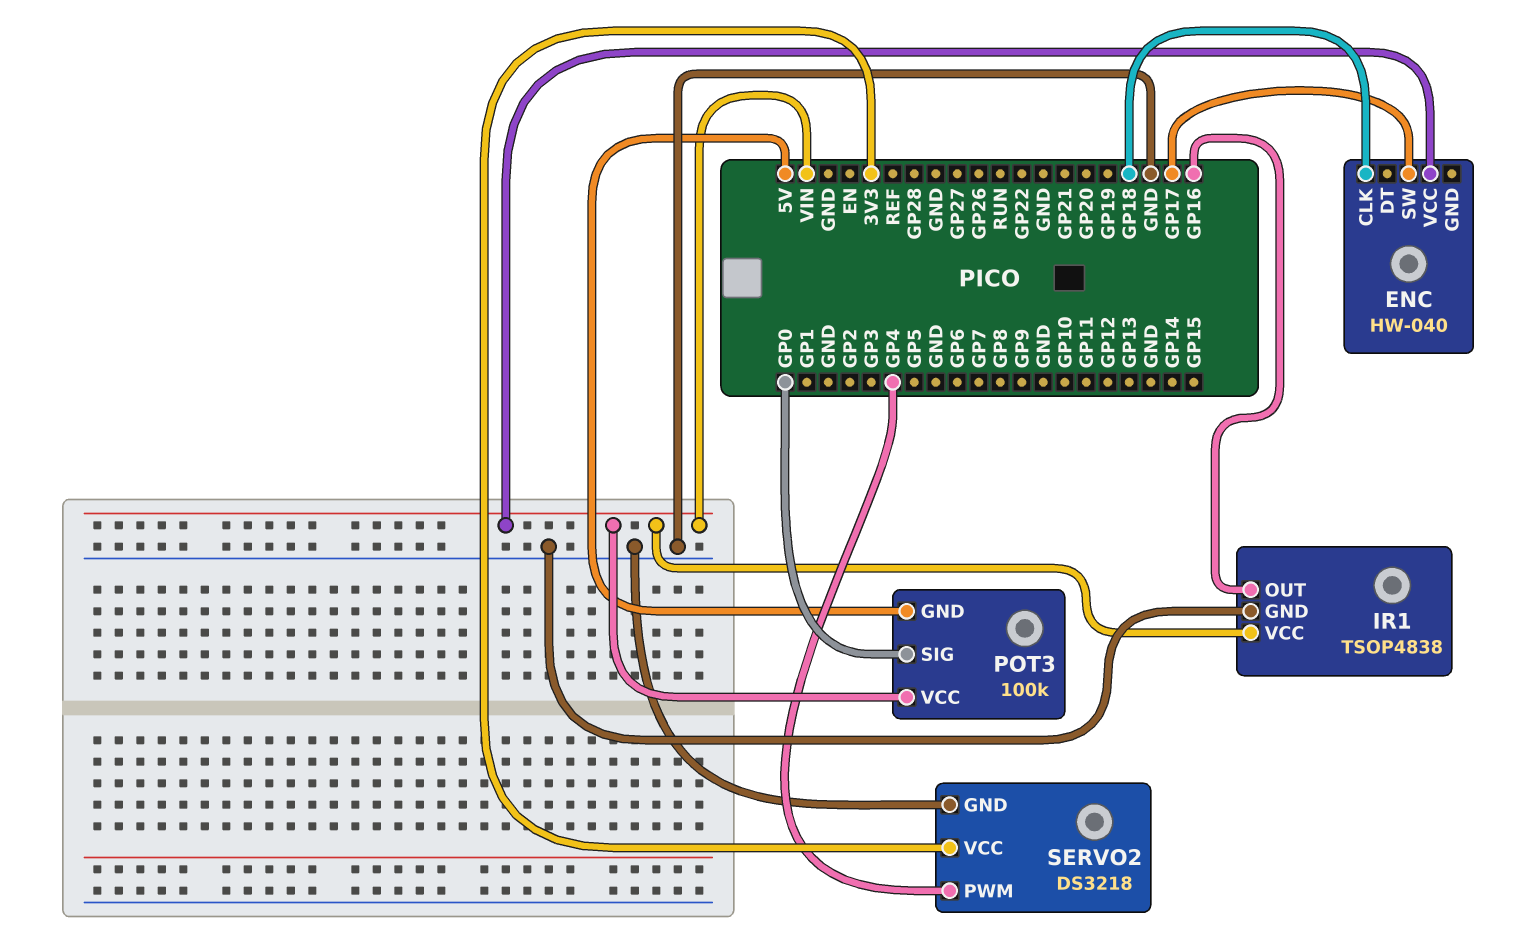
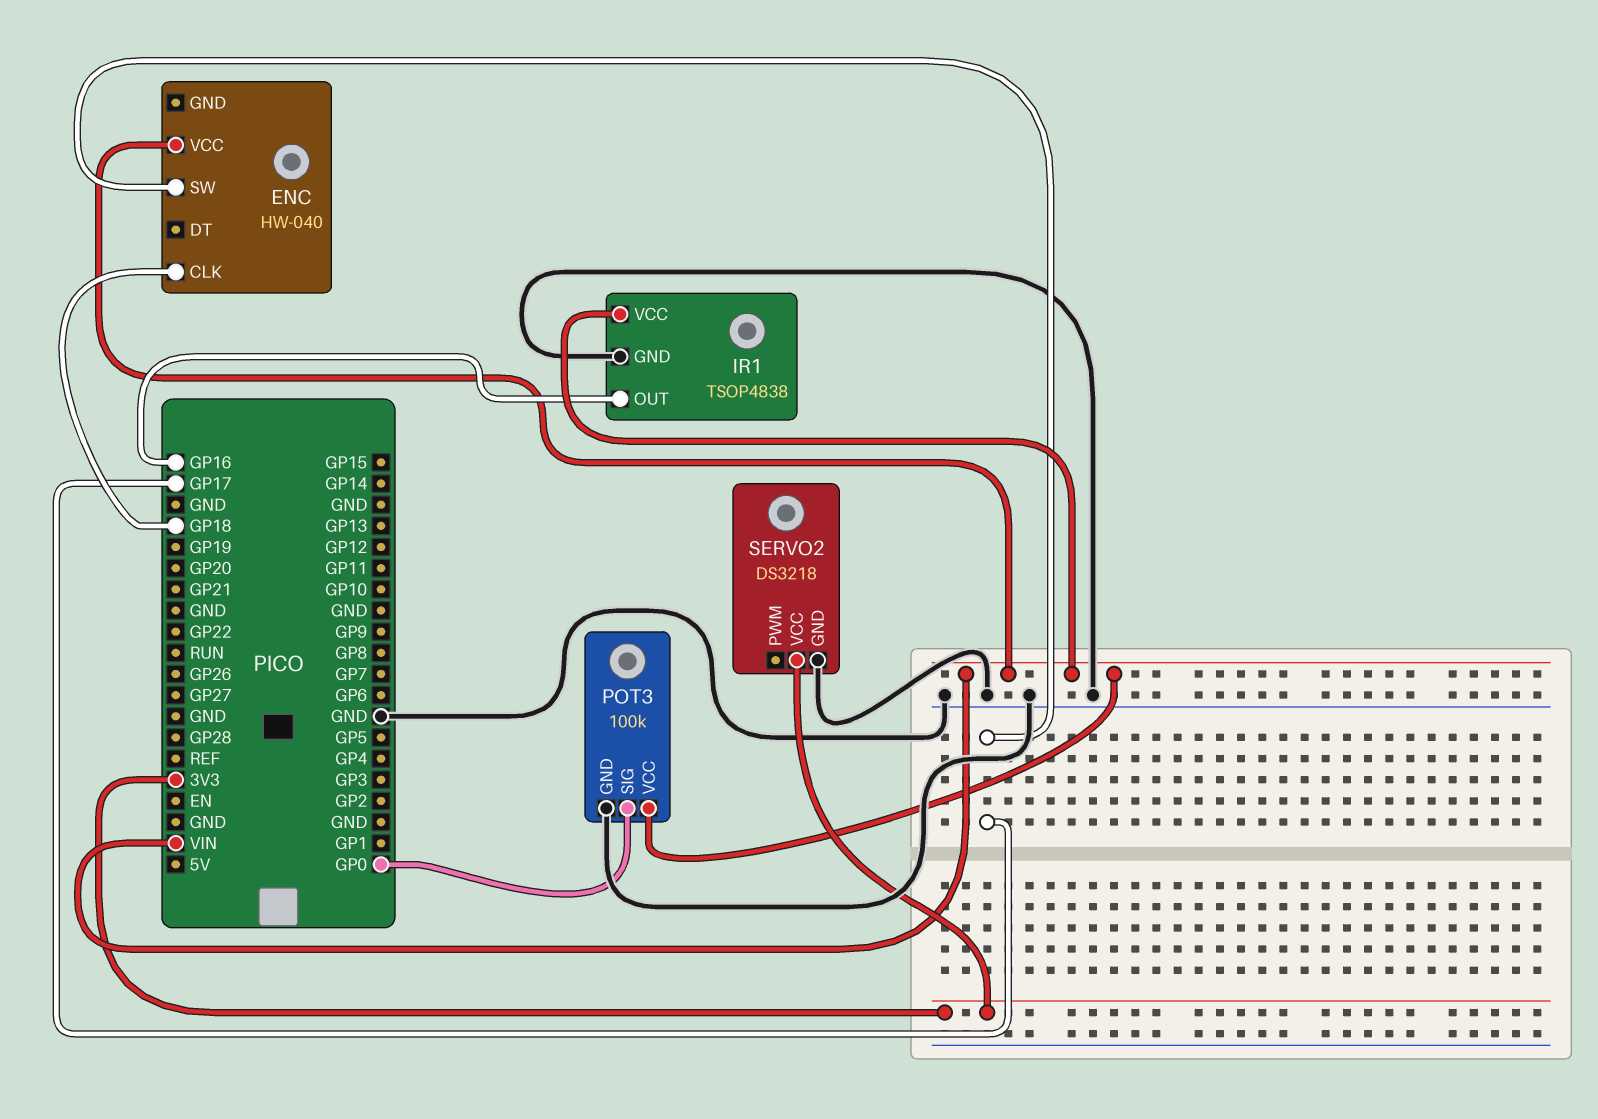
POT3 pin GND: 5V -> GND
SERVO2 pin PWM: GP4 -> none

